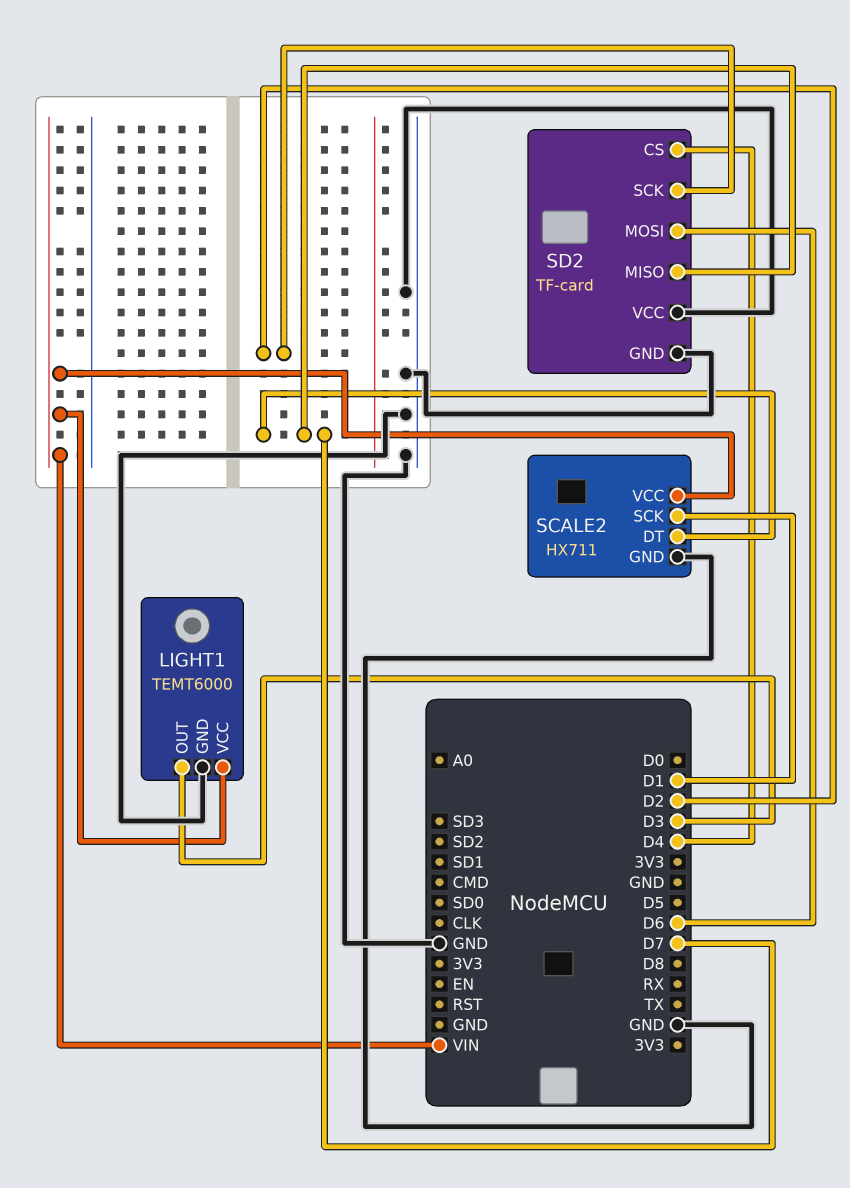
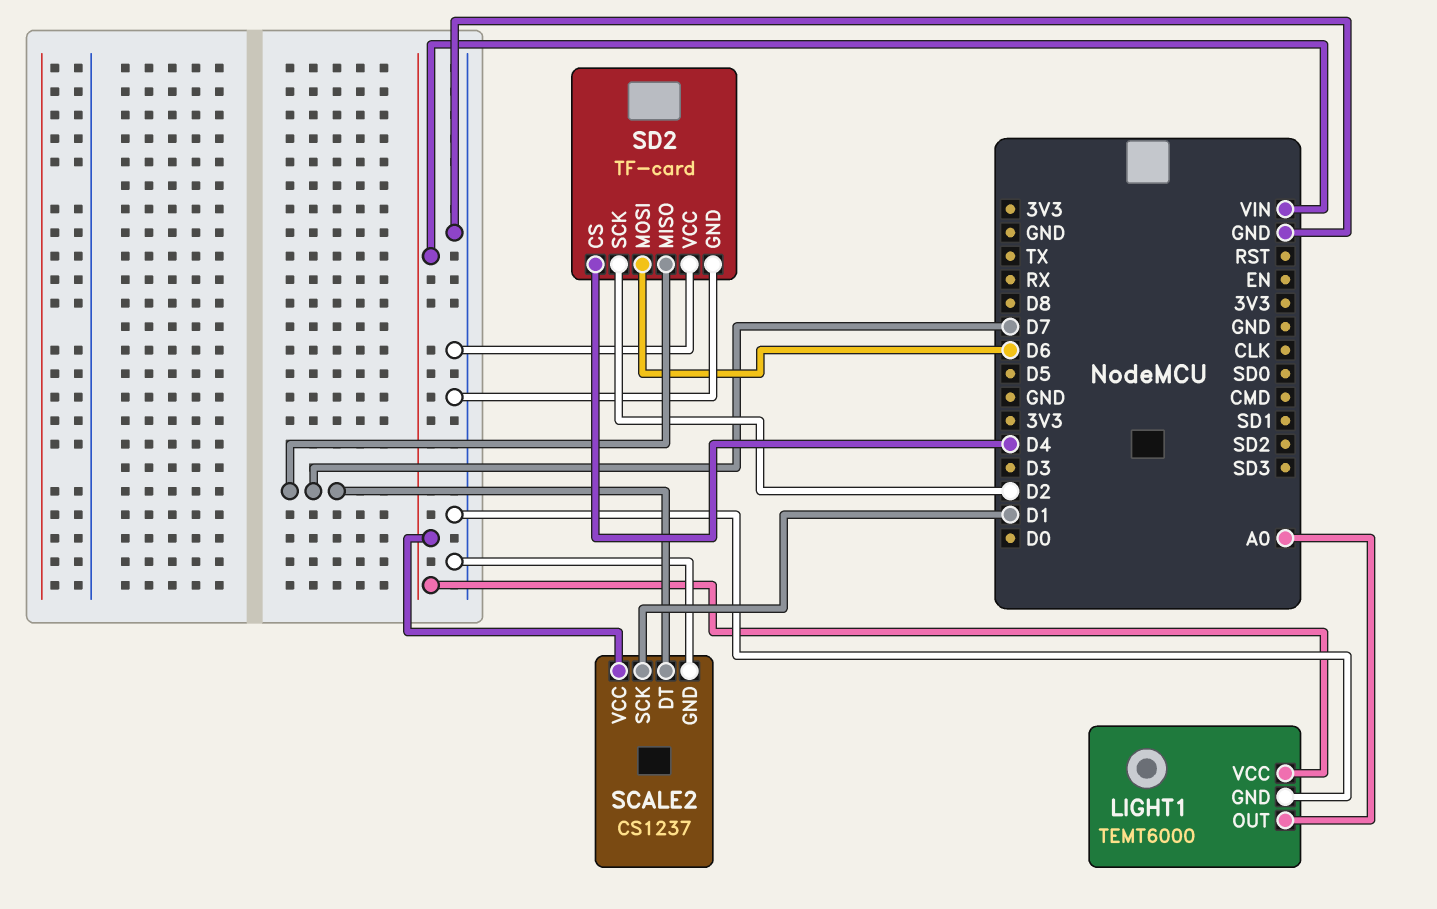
LIGHT1 pin OUT: D3 -> A0
SCALE2: HX711 -> CS1237

